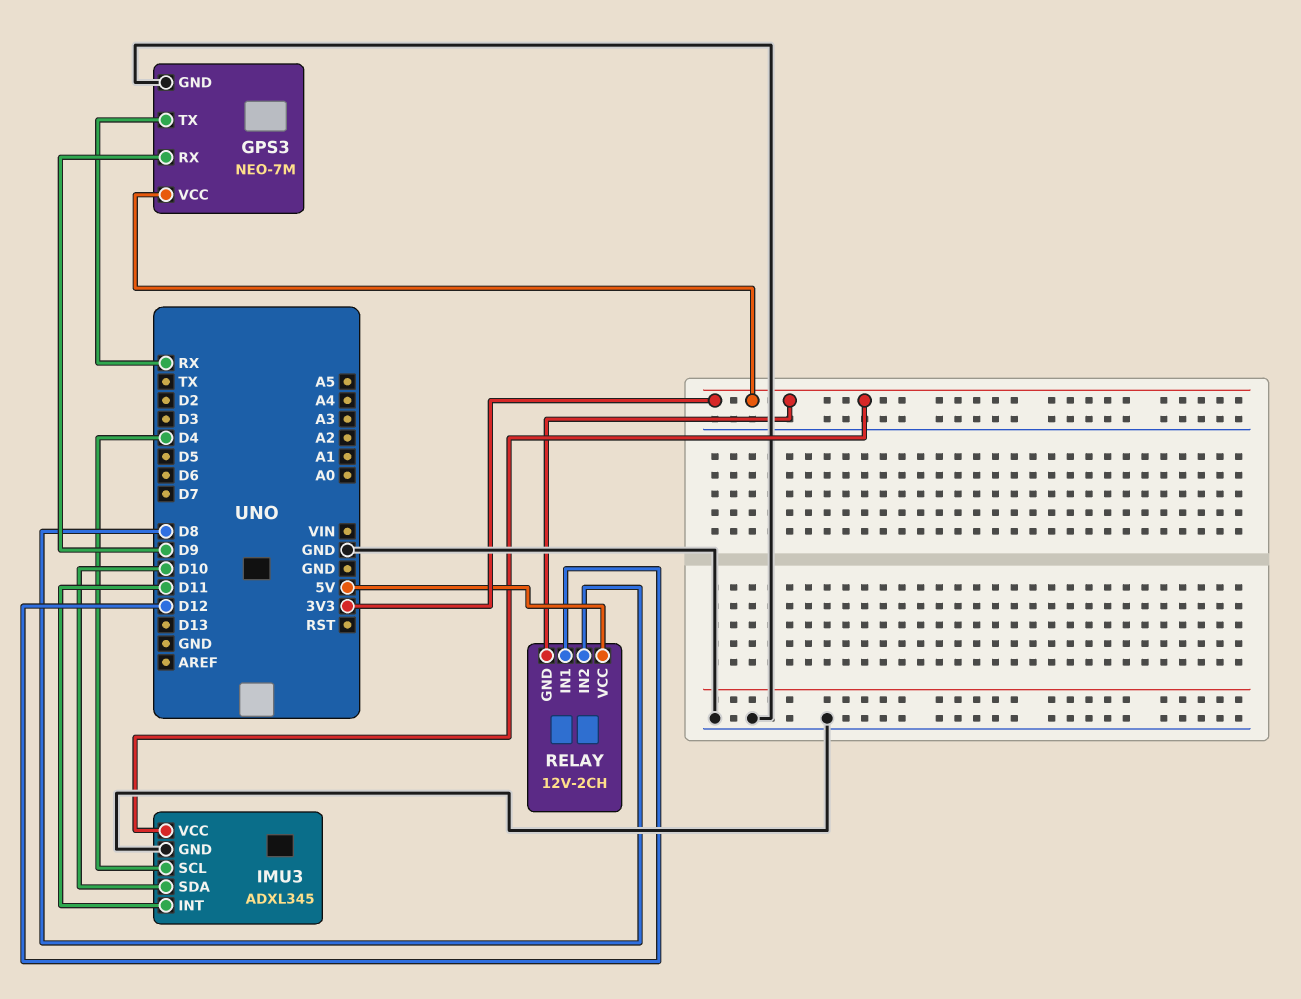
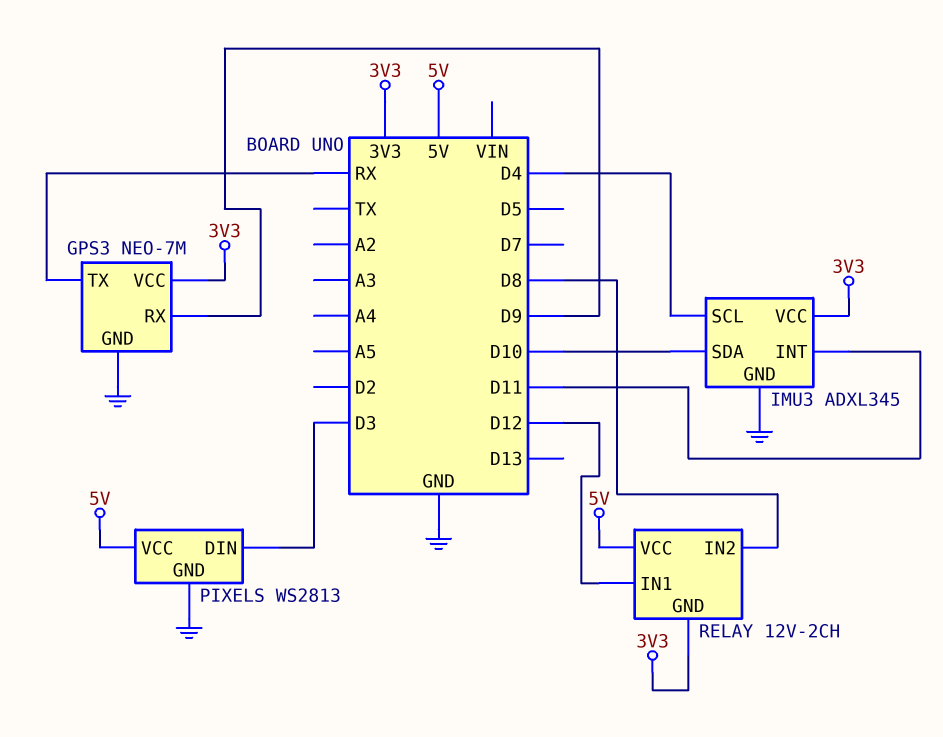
PIXELS: none -> WS2813
PIXELS pin DIN: none -> D3
PIXELS pin GND: none -> GND
PIXELS pin VCC: none -> 5V

